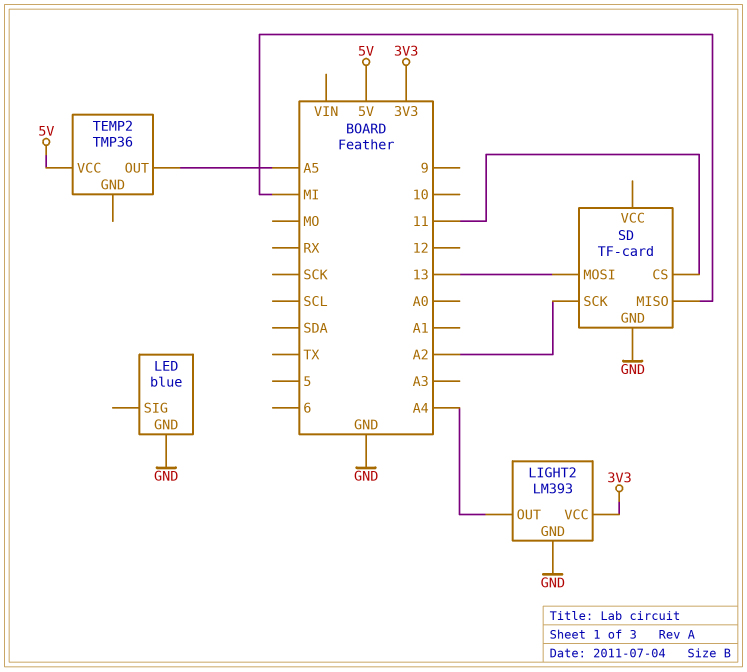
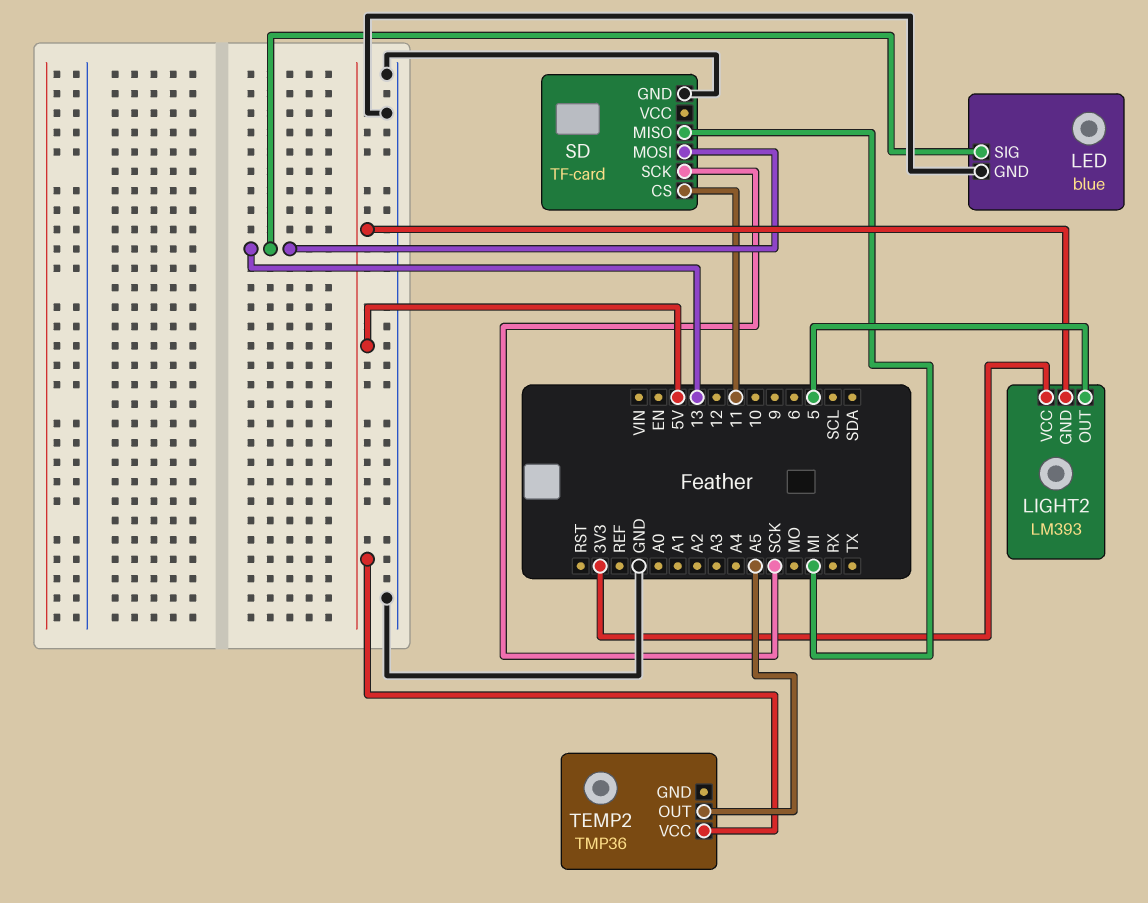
LED pin SIG: none -> 13
LIGHT2 pin GND: GND -> 5V
LIGHT2 pin OUT: A4 -> 5
SD pin SCK: A2 -> SCK

